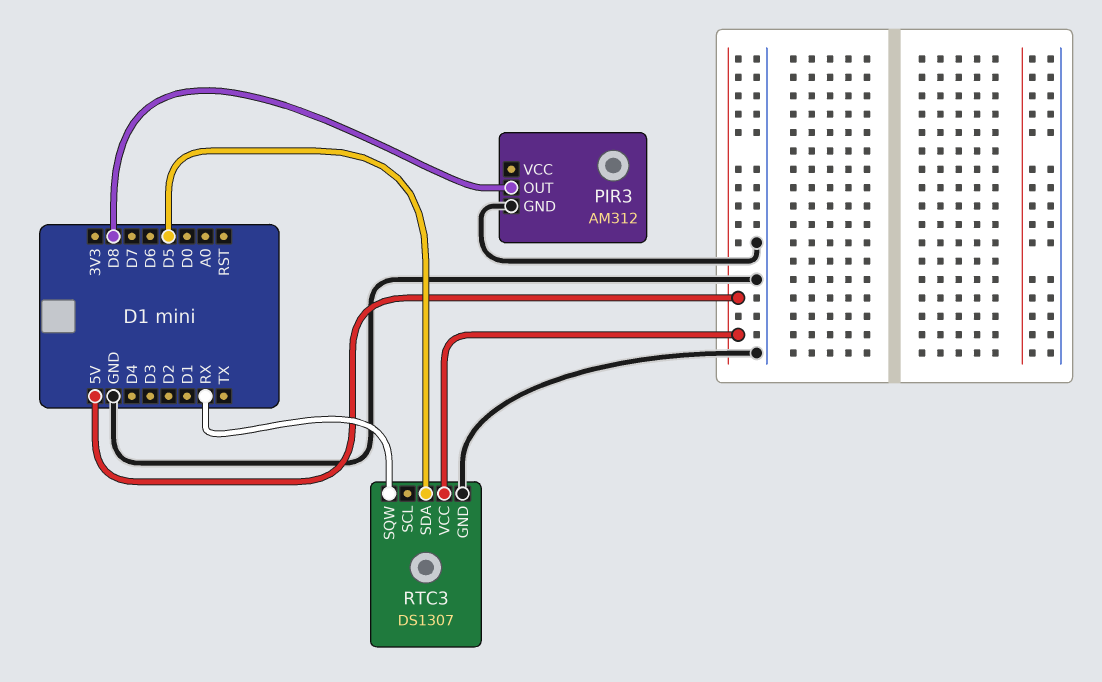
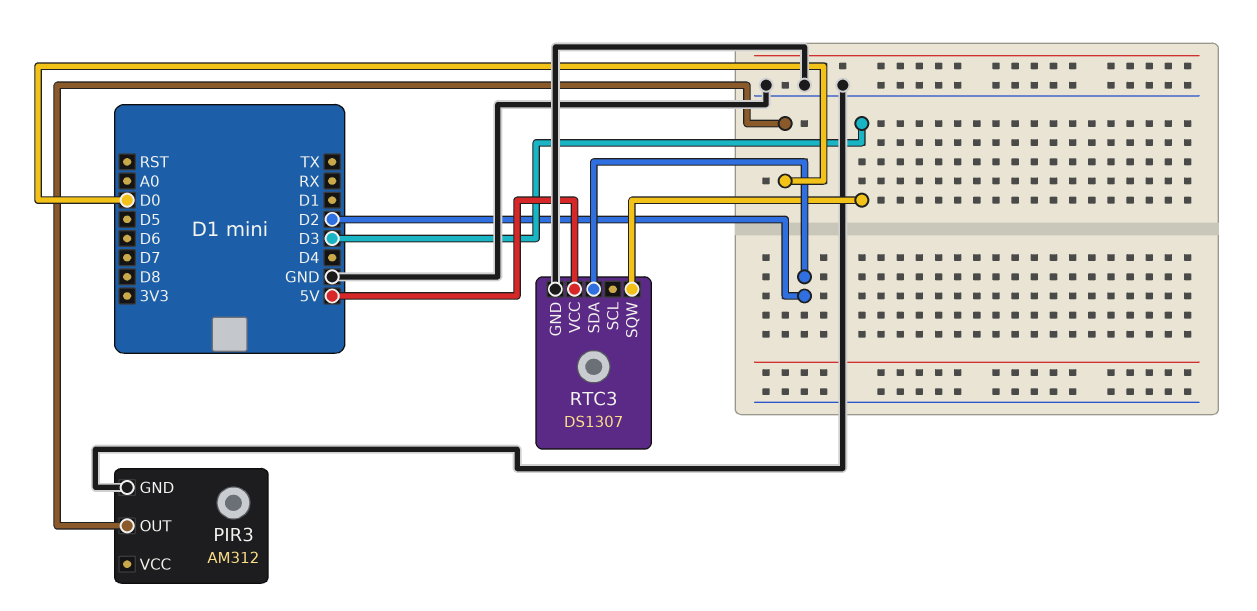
PIR3 pin OUT: D8 -> D0
RTC3 pin SDA: D5 -> D2
RTC3 pin SQW: RX -> D3

